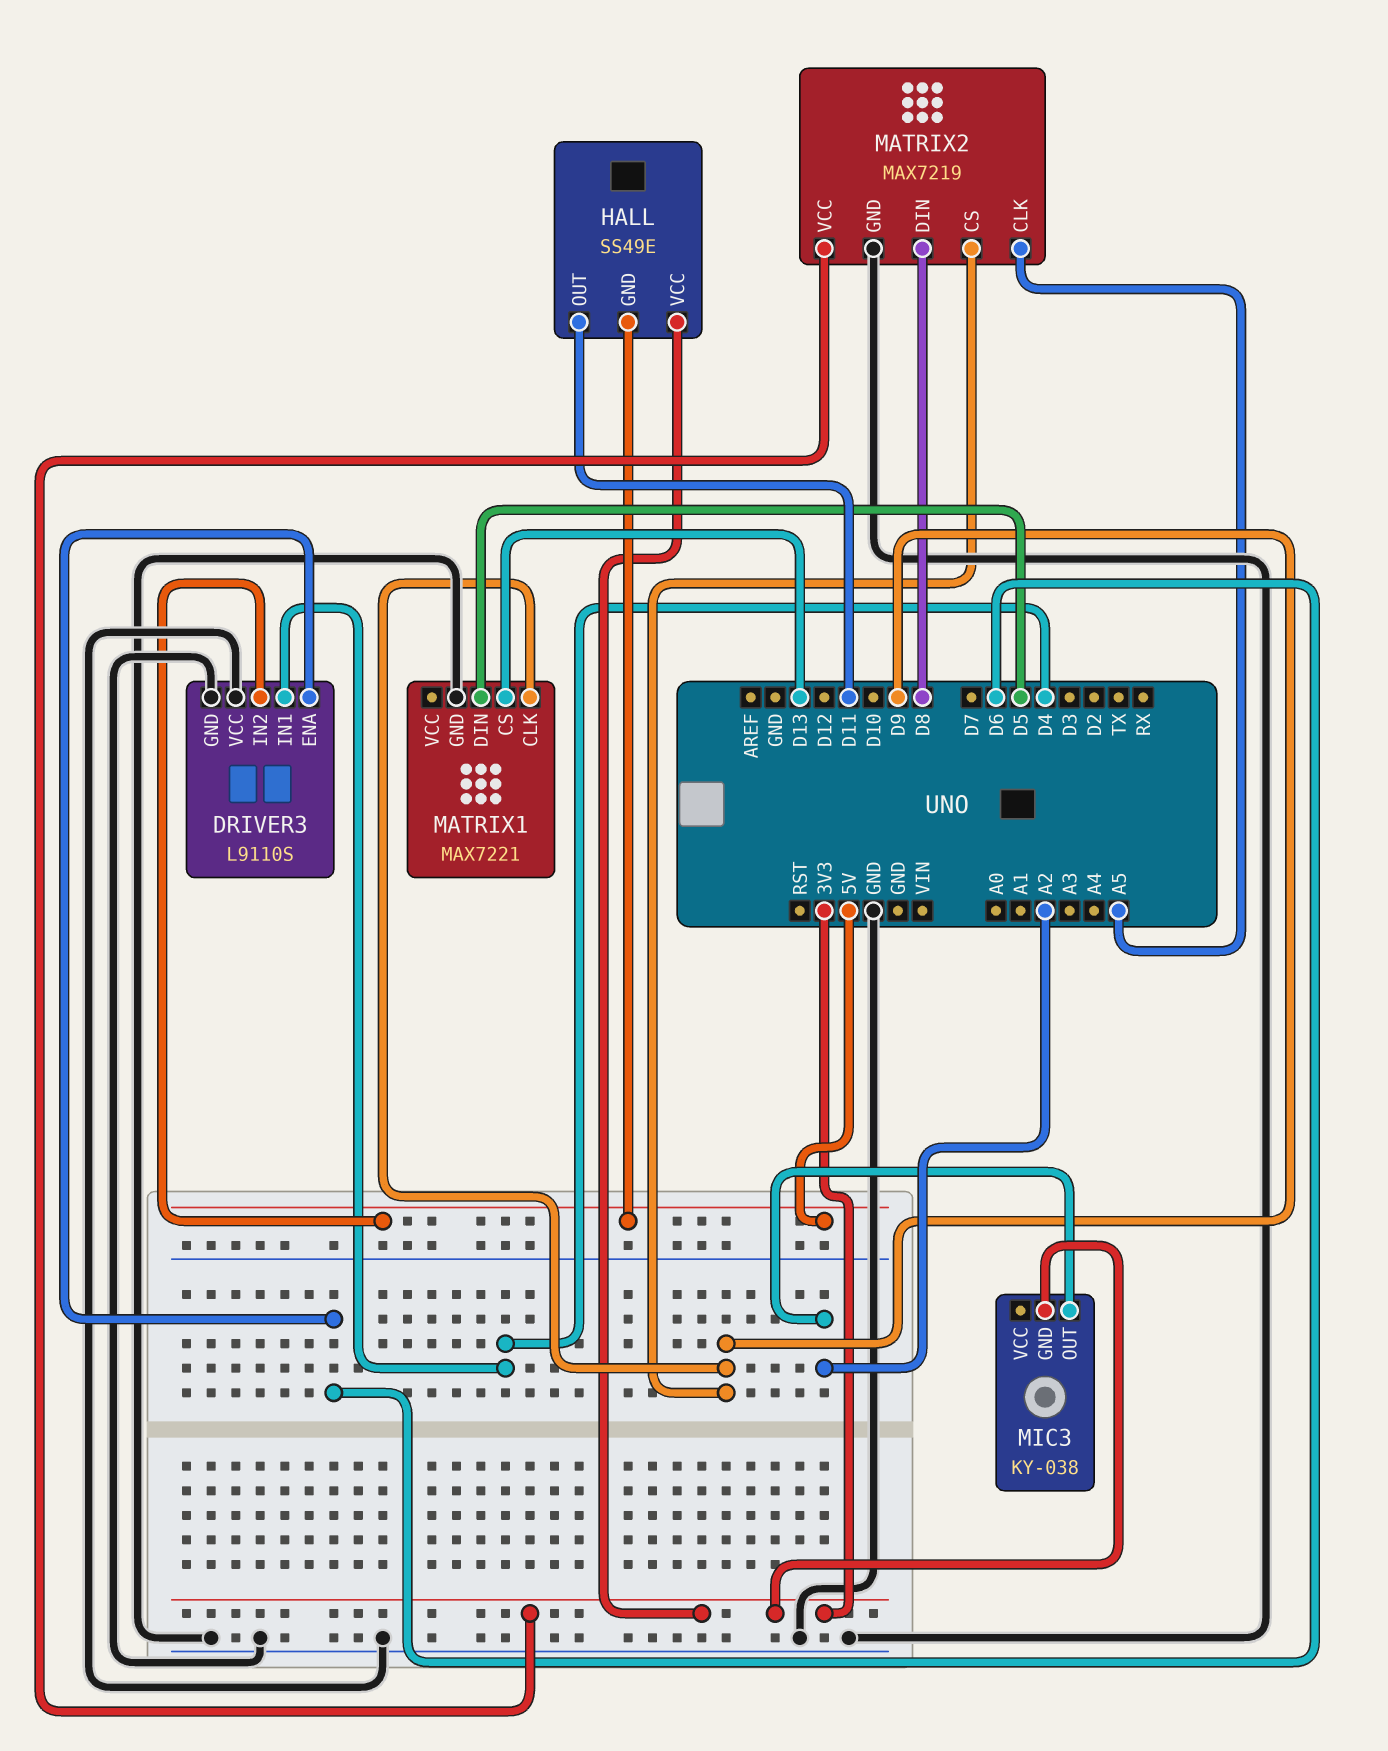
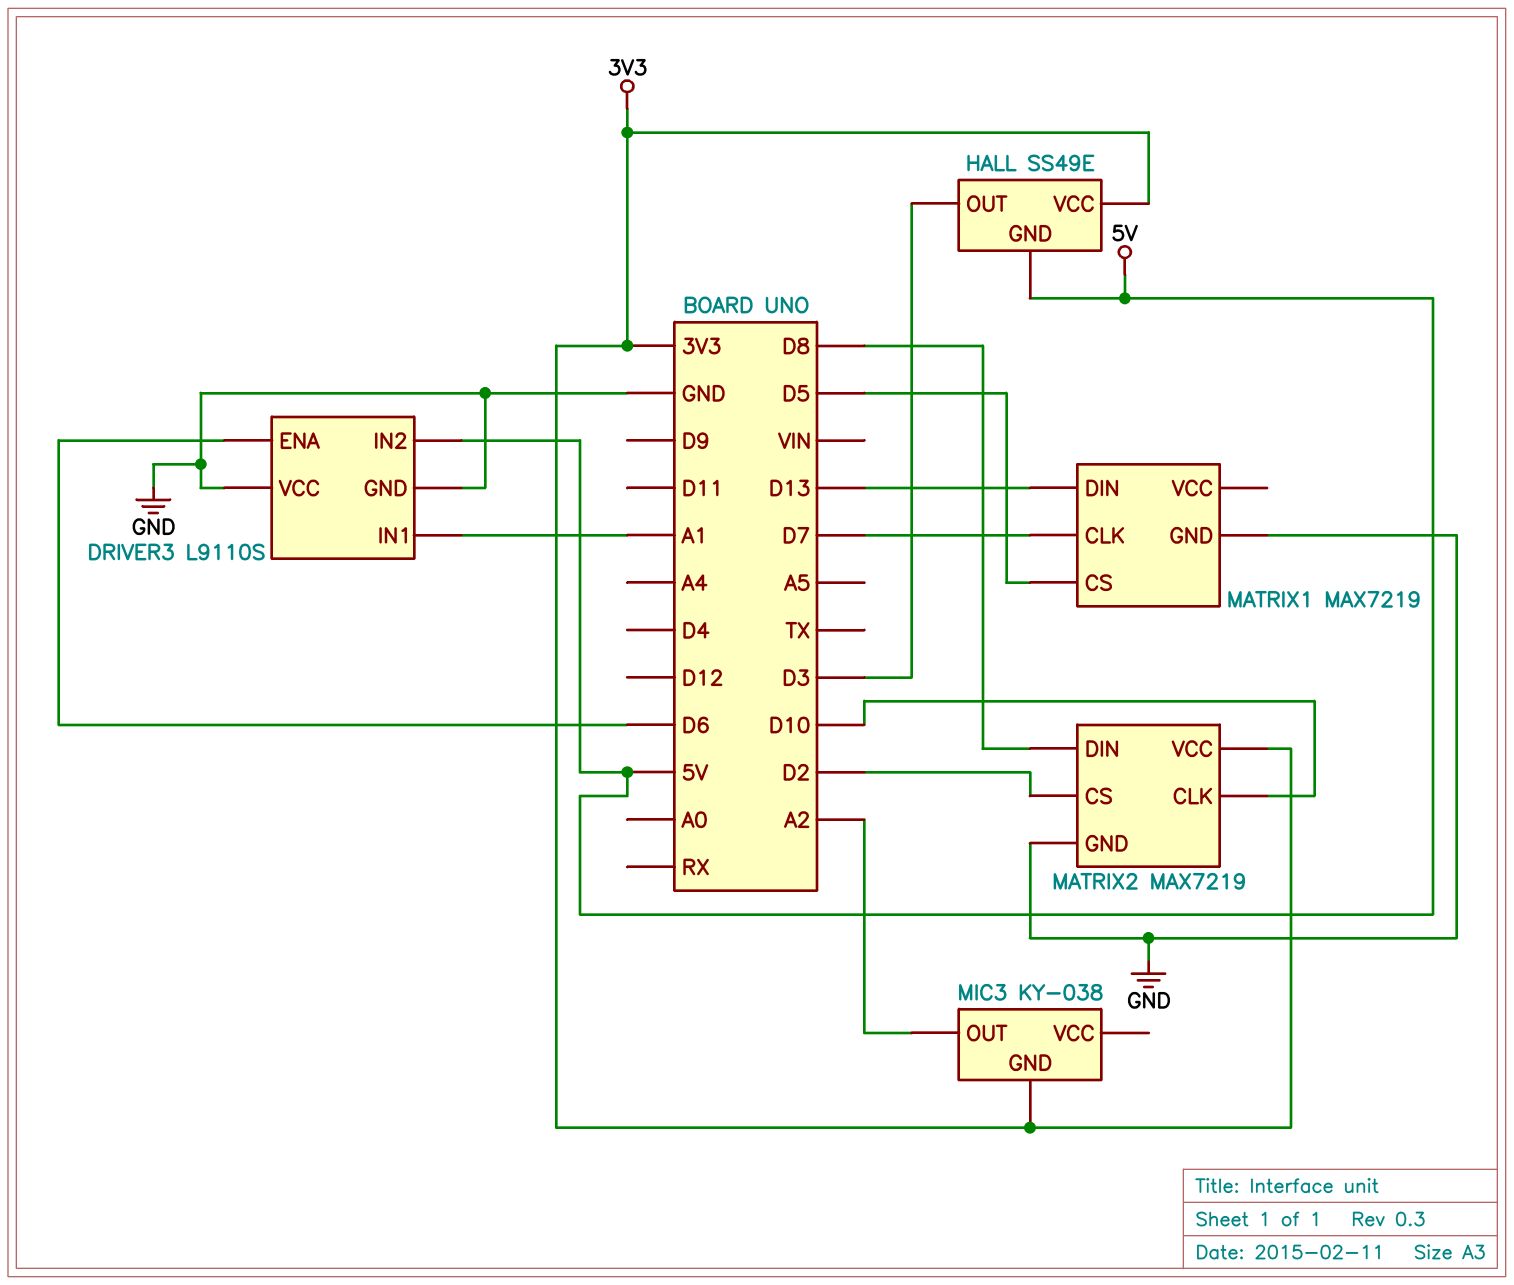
DRIVER3 pin IN1: D4 -> A1
HALL pin OUT: D11 -> D3
MATRIX1: MAX7221 -> MAX7219
MATRIX1 pin CLK: D9 -> D7
MATRIX1 pin CS: D13 -> D5
MATRIX1 pin DIN: D5 -> D13
MATRIX2 pin CLK: A5 -> D10
MATRIX2 pin CS: D9 -> D2

